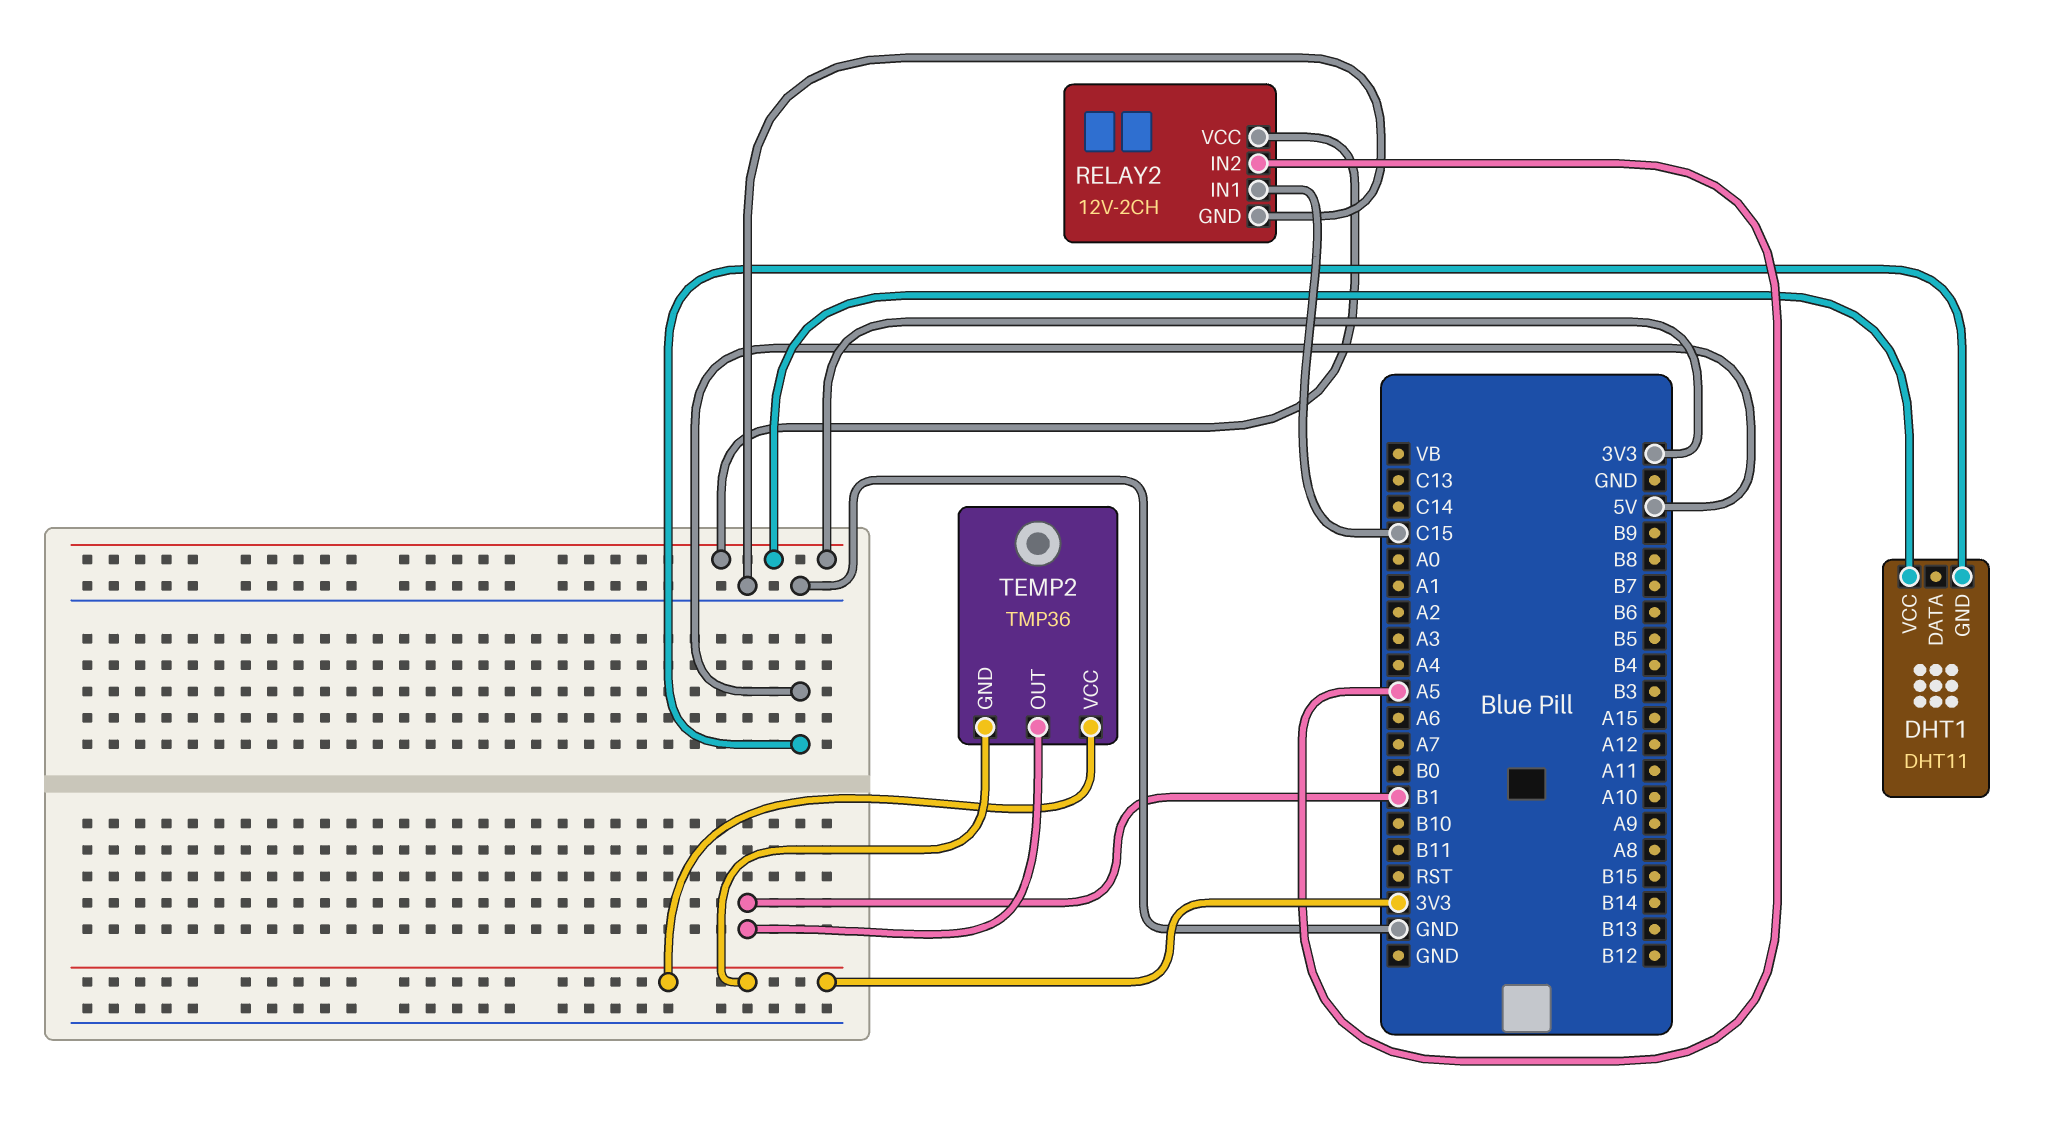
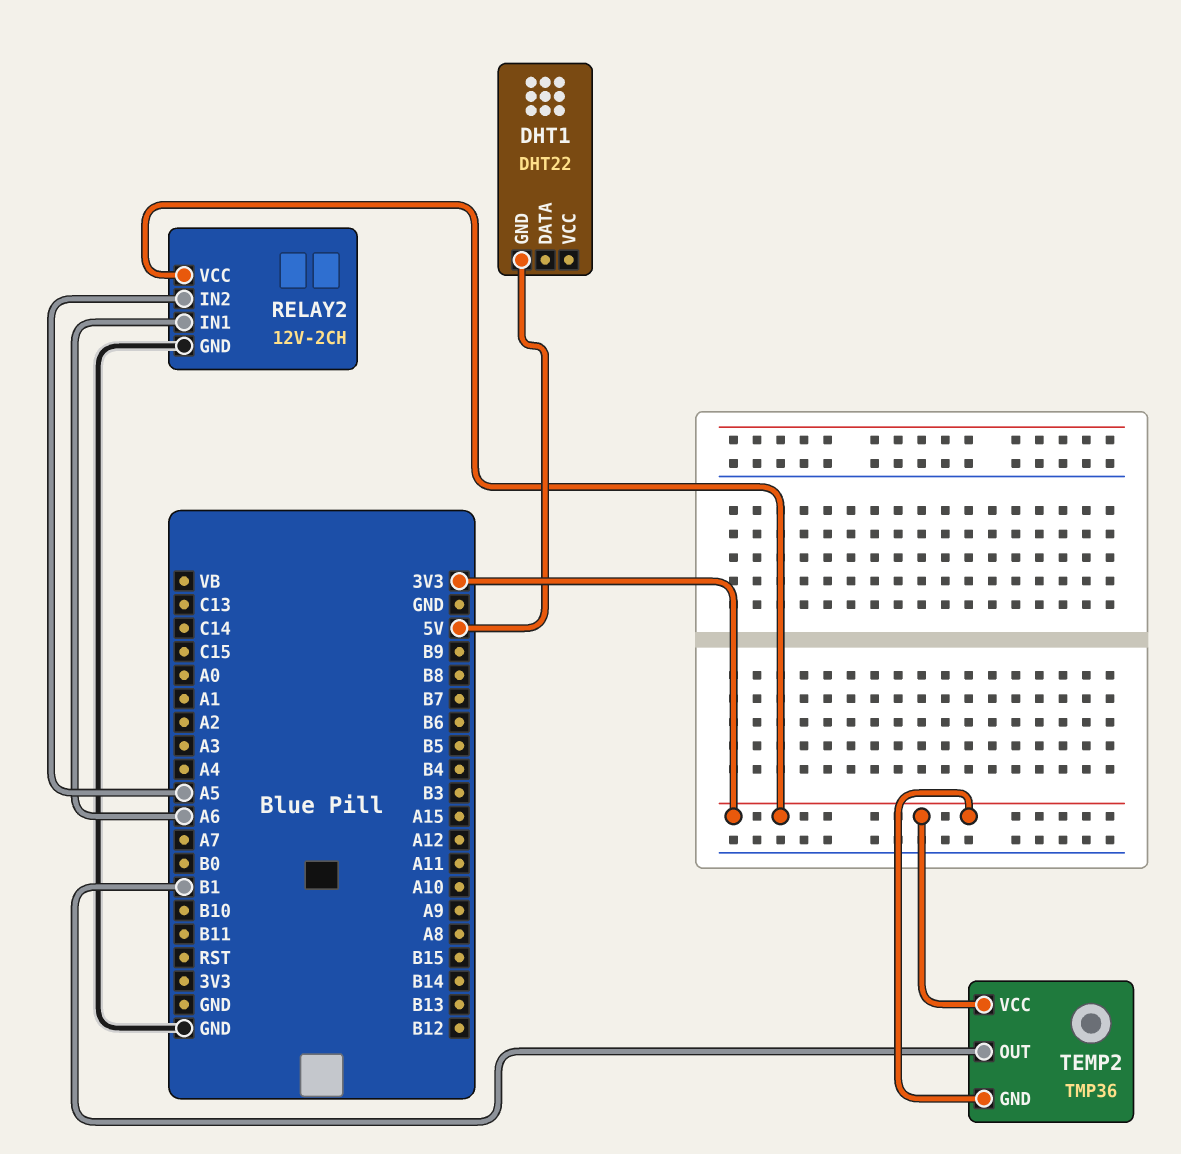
DHT1: DHT11 -> DHT22
DHT1 pin VCC: 3V3 -> none
RELAY2 pin IN1: C15 -> A6

